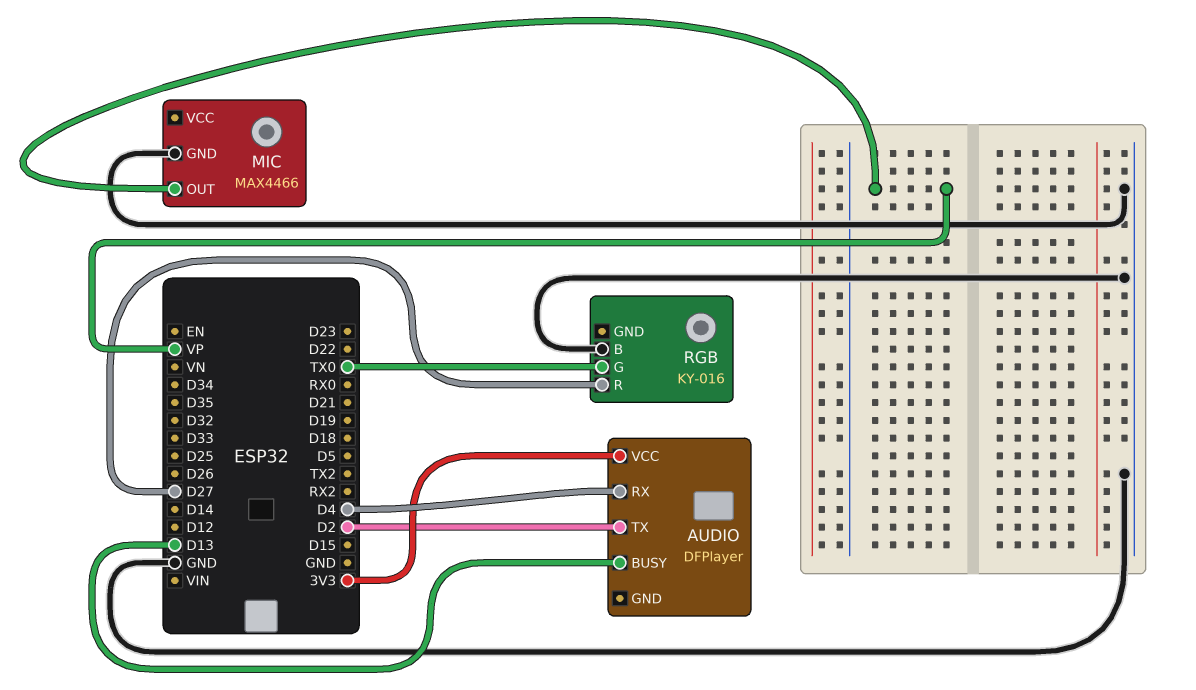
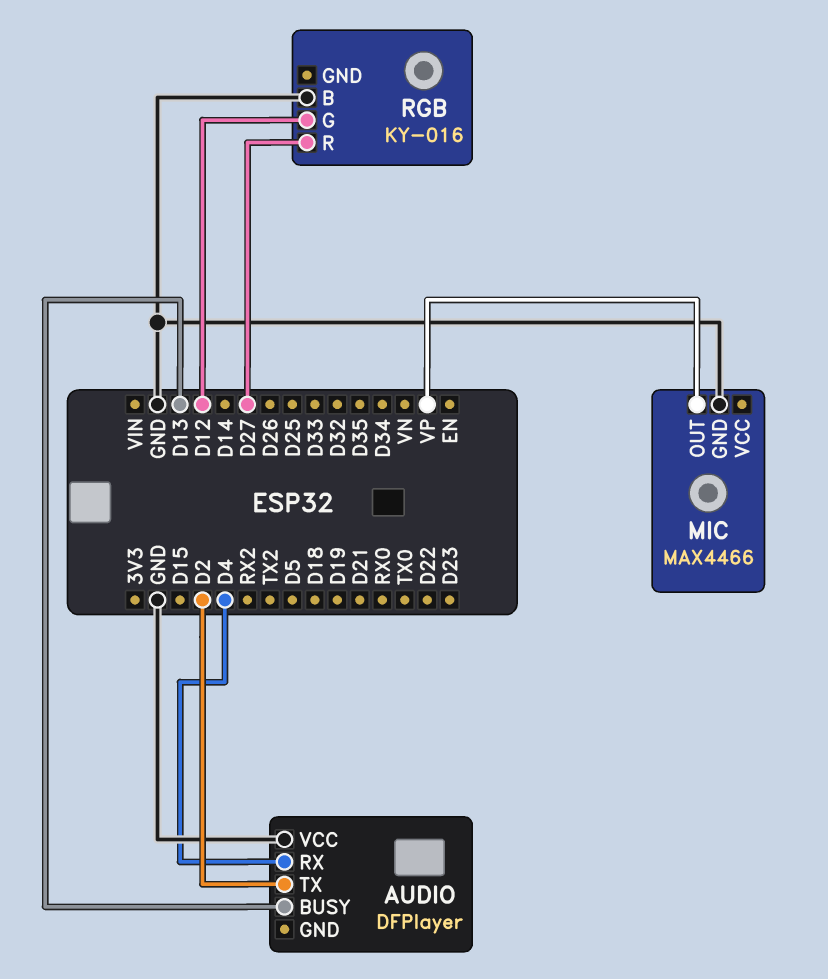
AUDIO pin VCC: 3V3 -> GND
RGB pin G: TX0 -> D12

